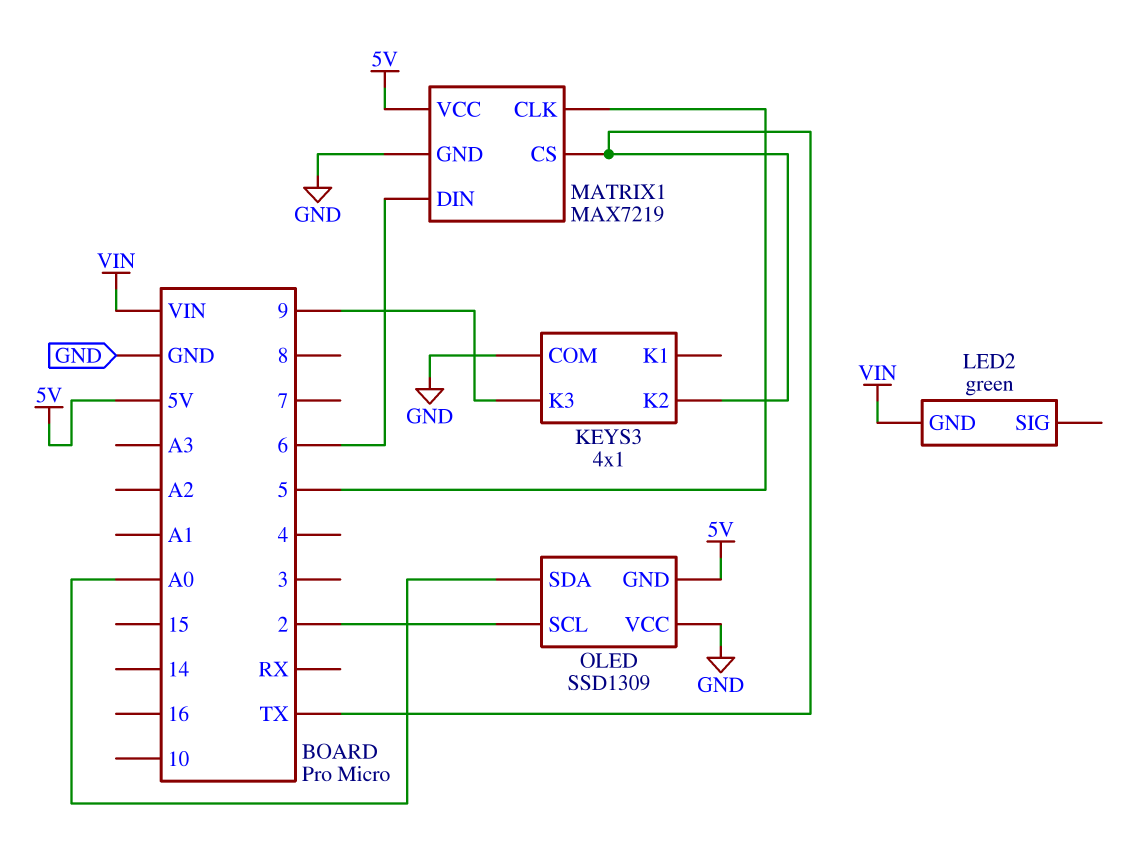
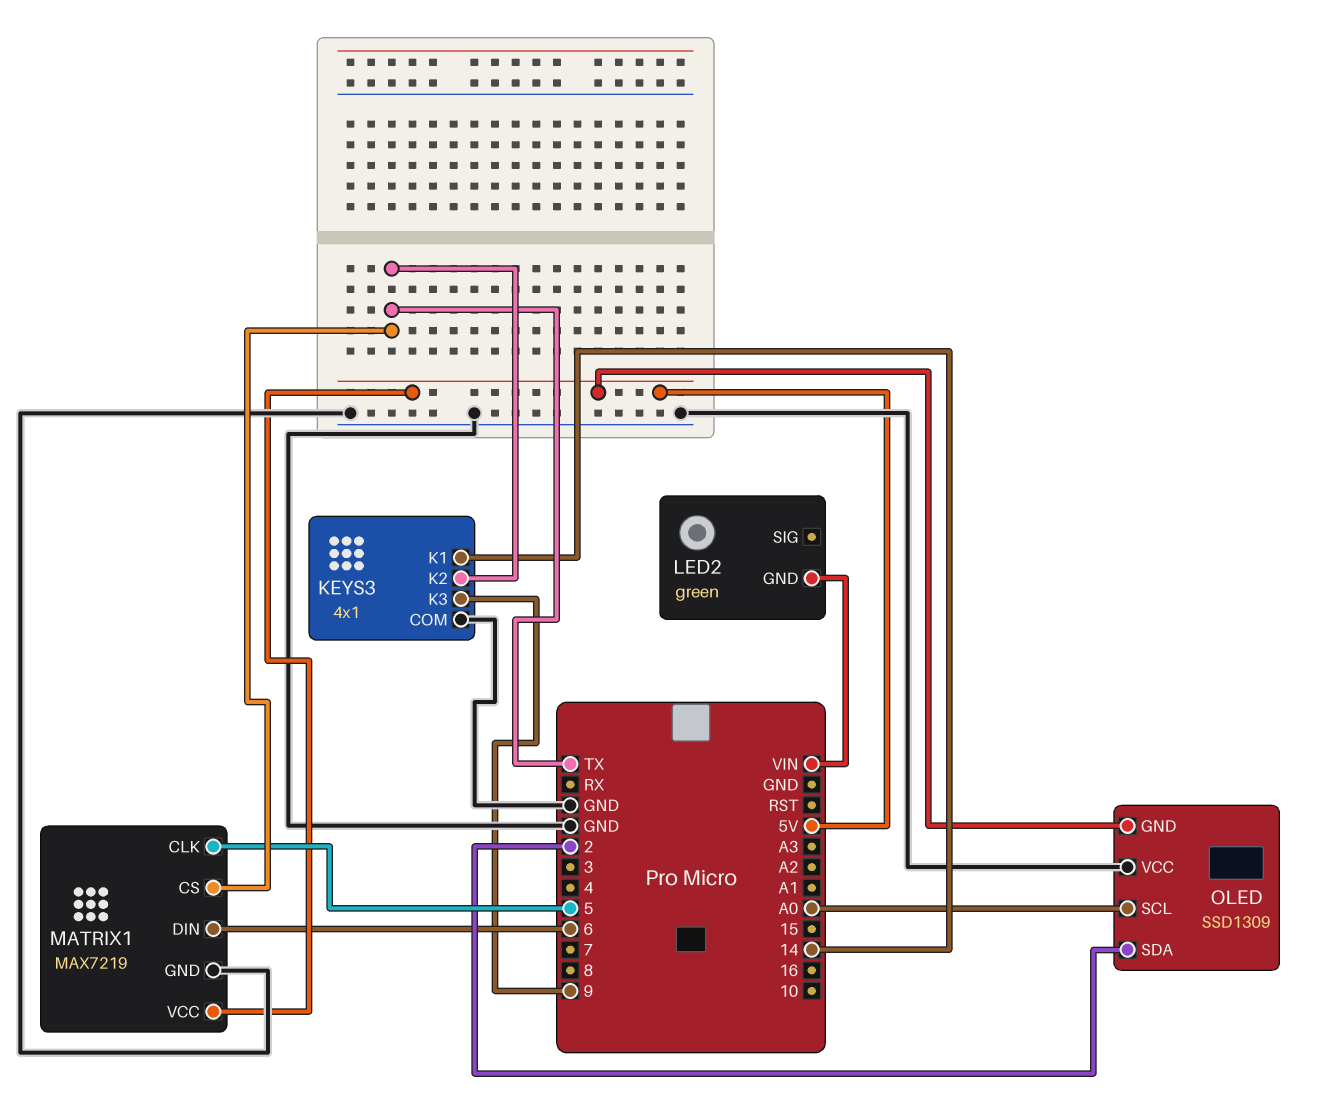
KEYS3 pin K1: none -> 14
OLED pin SCL: 2 -> A0
OLED pin SDA: A0 -> 2

